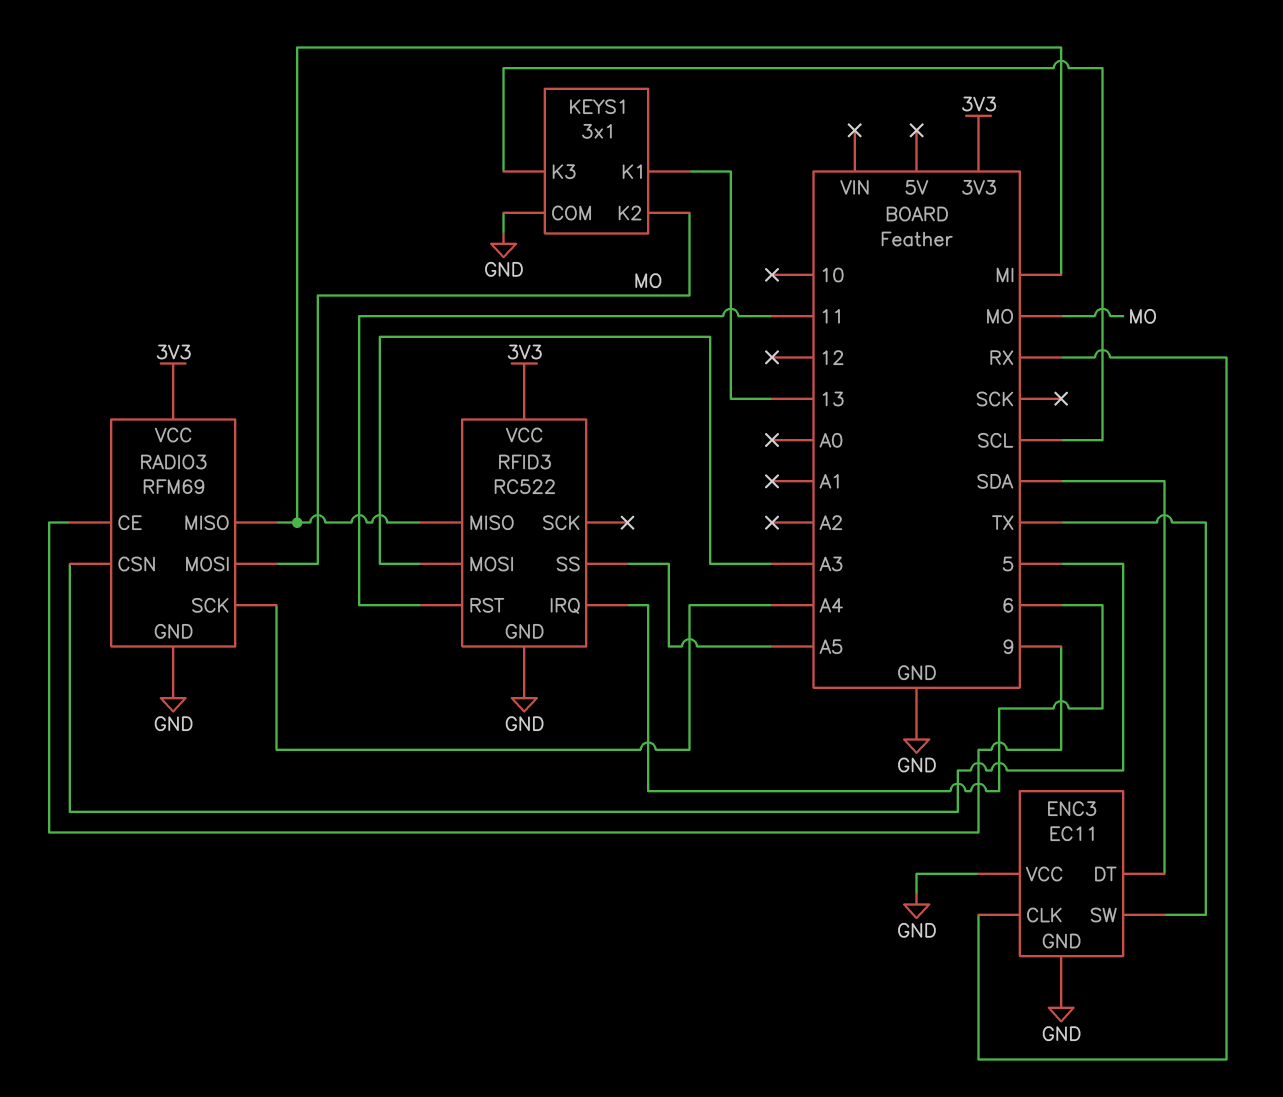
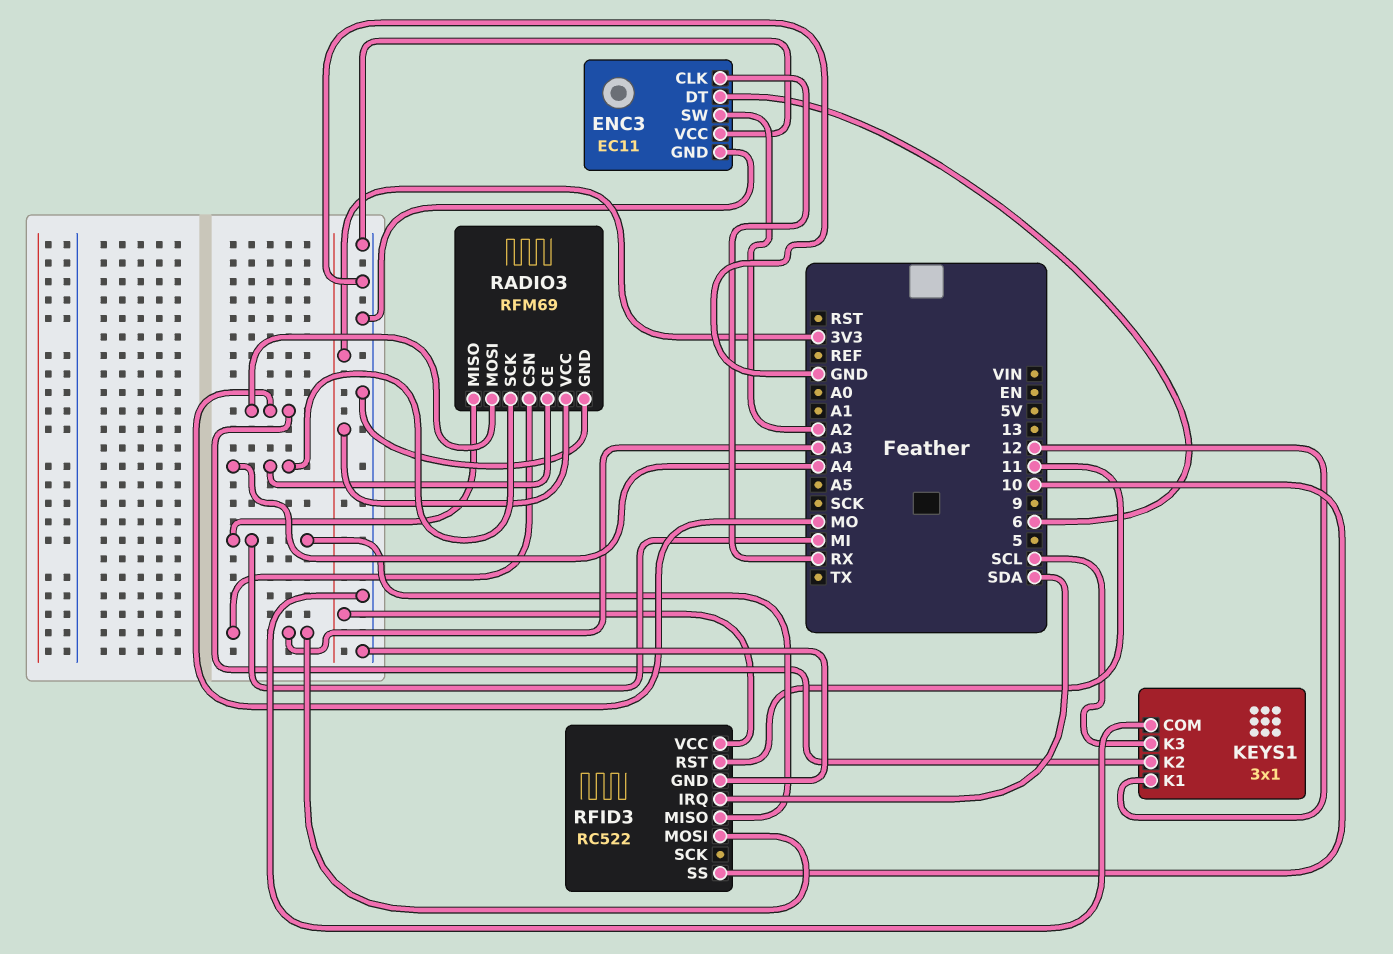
ENC3 pin DT: SDA -> 6
ENC3 pin SW: TX -> A2
KEYS1 pin K1: 13 -> 12
RADIO3 pin CE: 9 -> A4
RADIO3 pin CSN: 5 -> A3
RFID3 pin IRQ: 6 -> SDA
RFID3 pin SS: A5 -> 10

